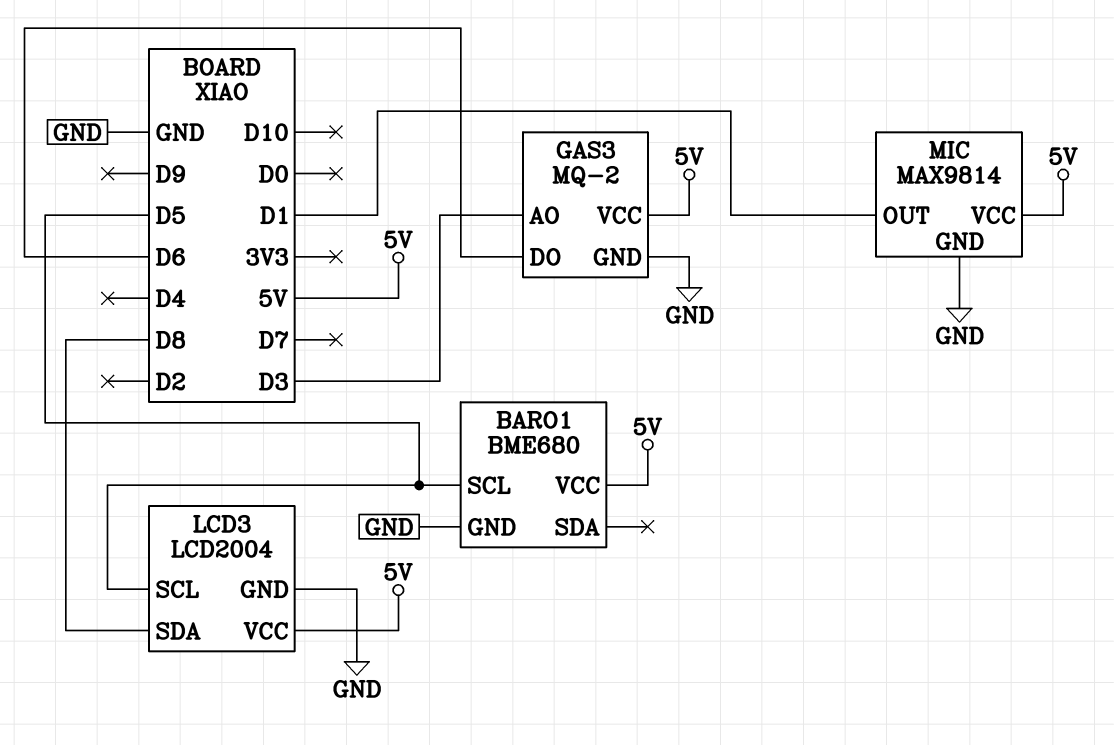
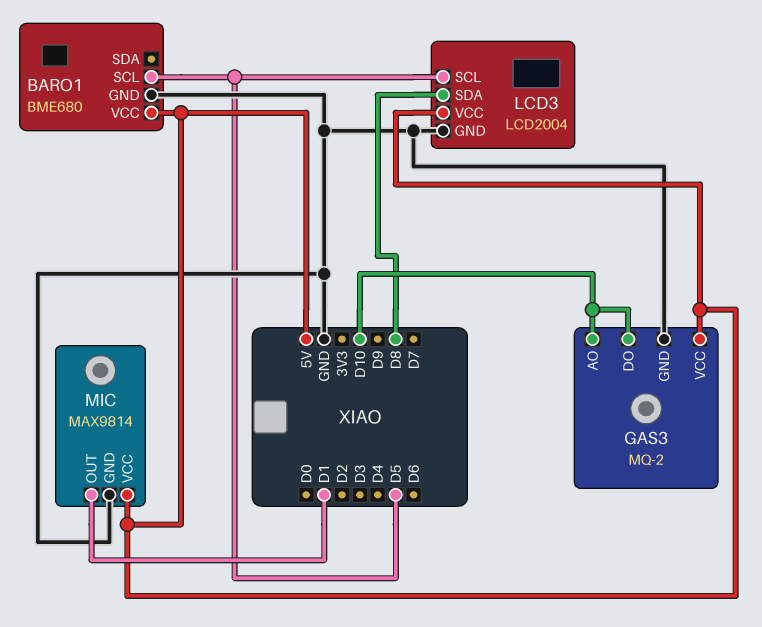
GAS3 pin AO: D3 -> D10
GAS3 pin DO: D6 -> D10

